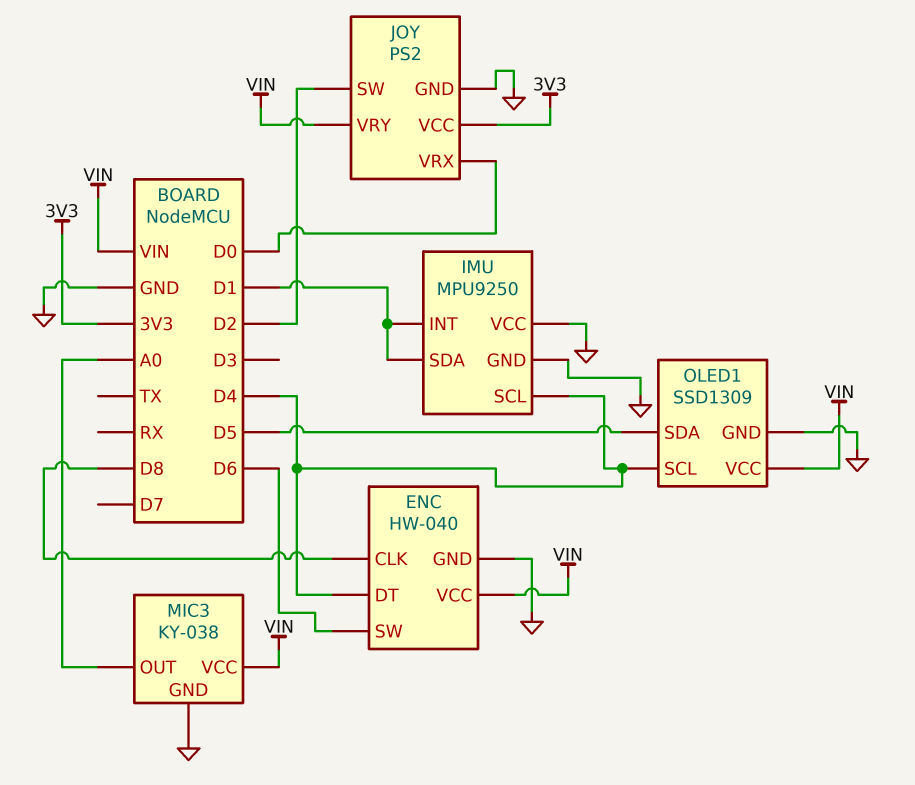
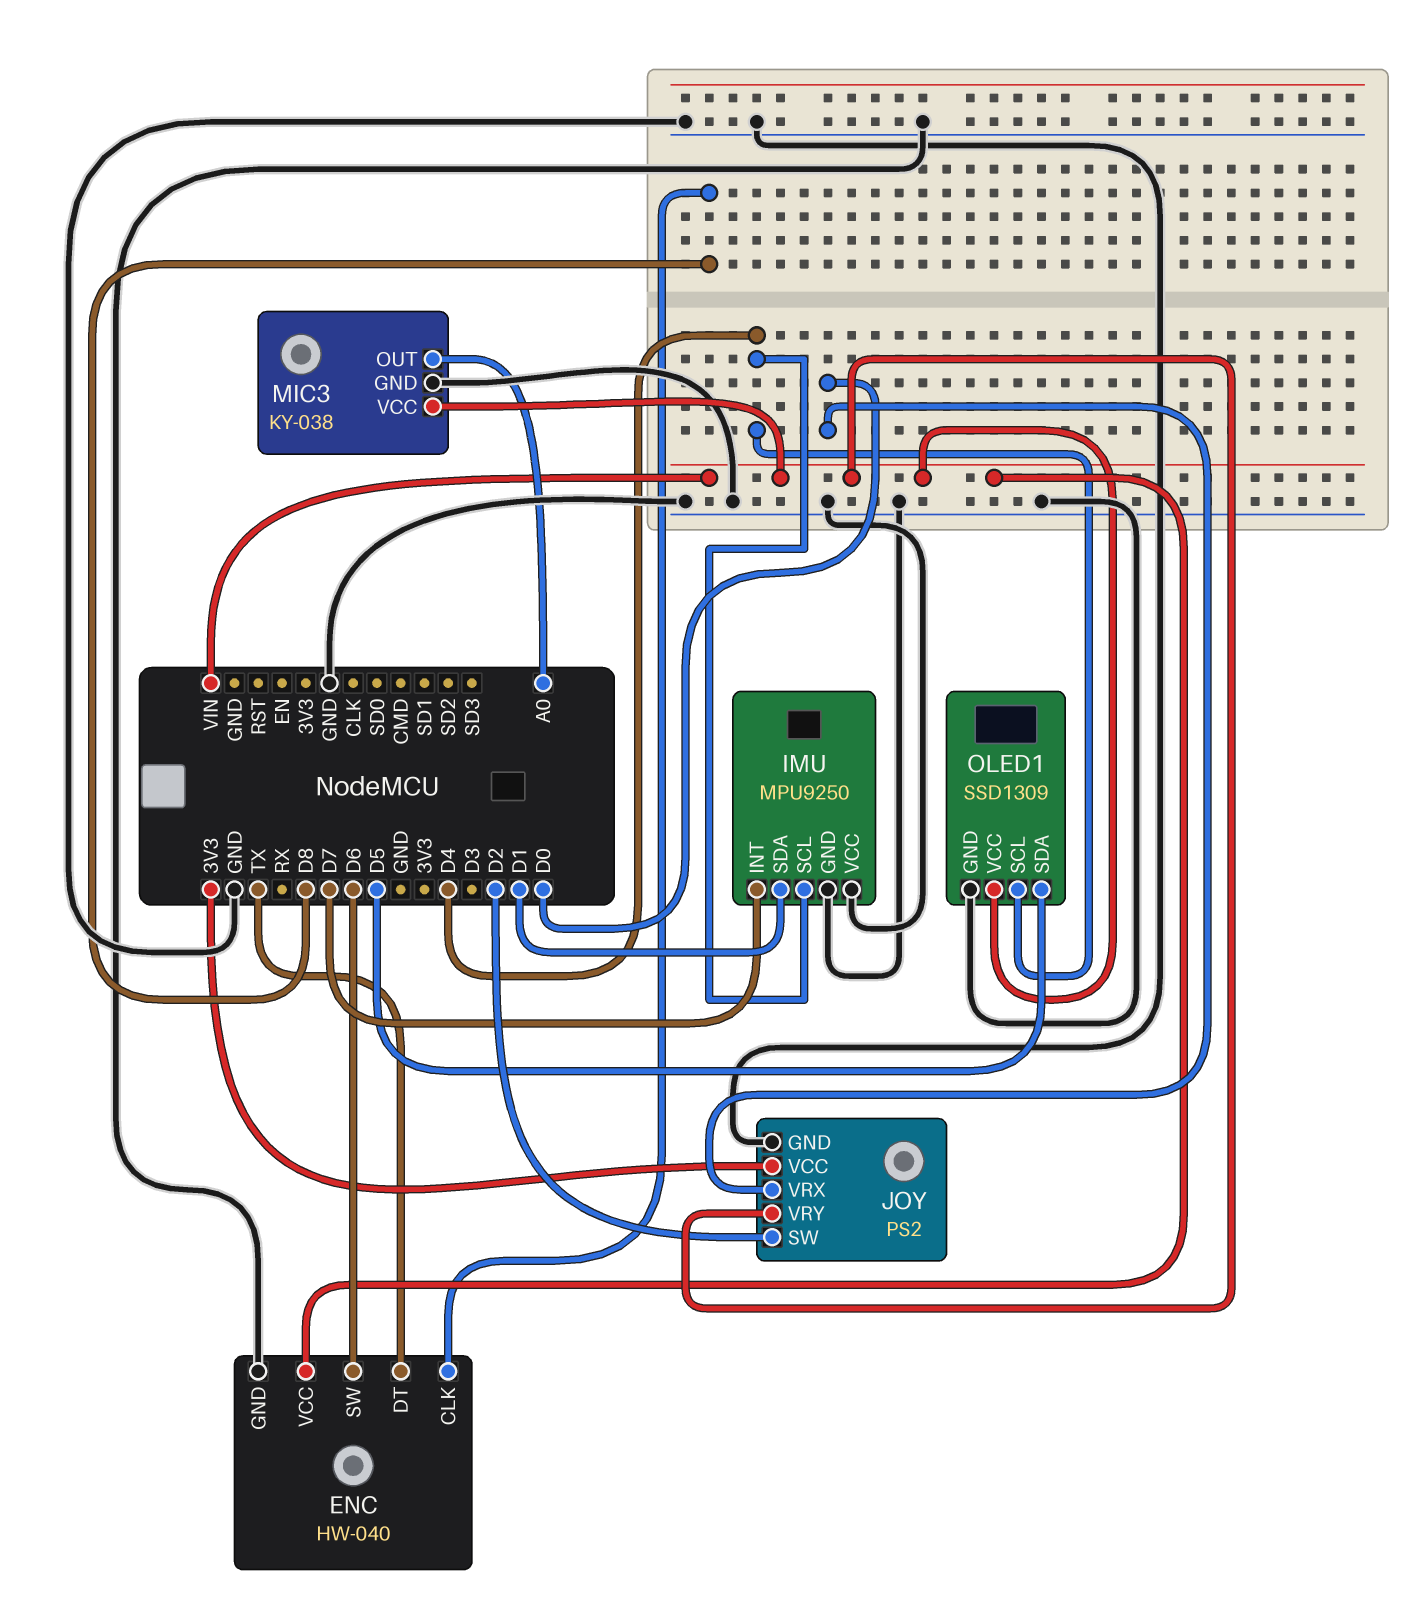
ENC pin DT: D4 -> TX
IMU pin INT: D1 -> D7

